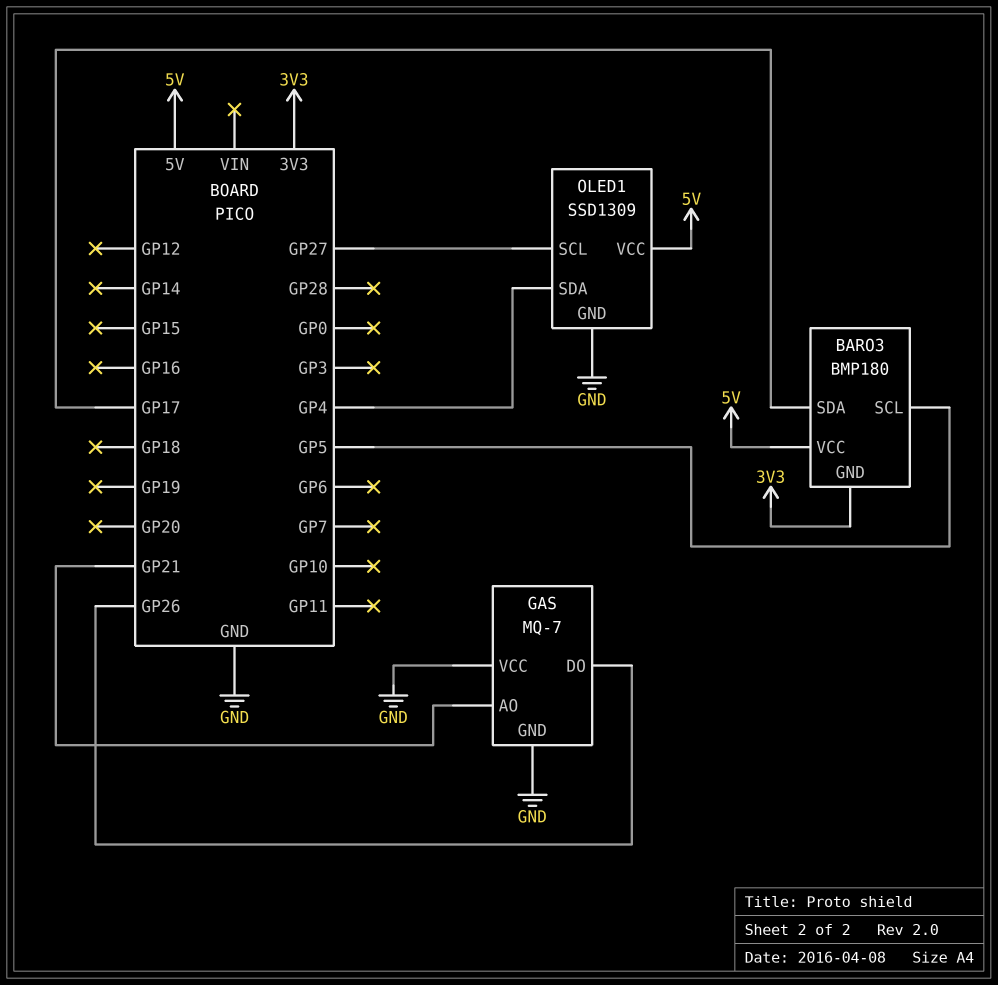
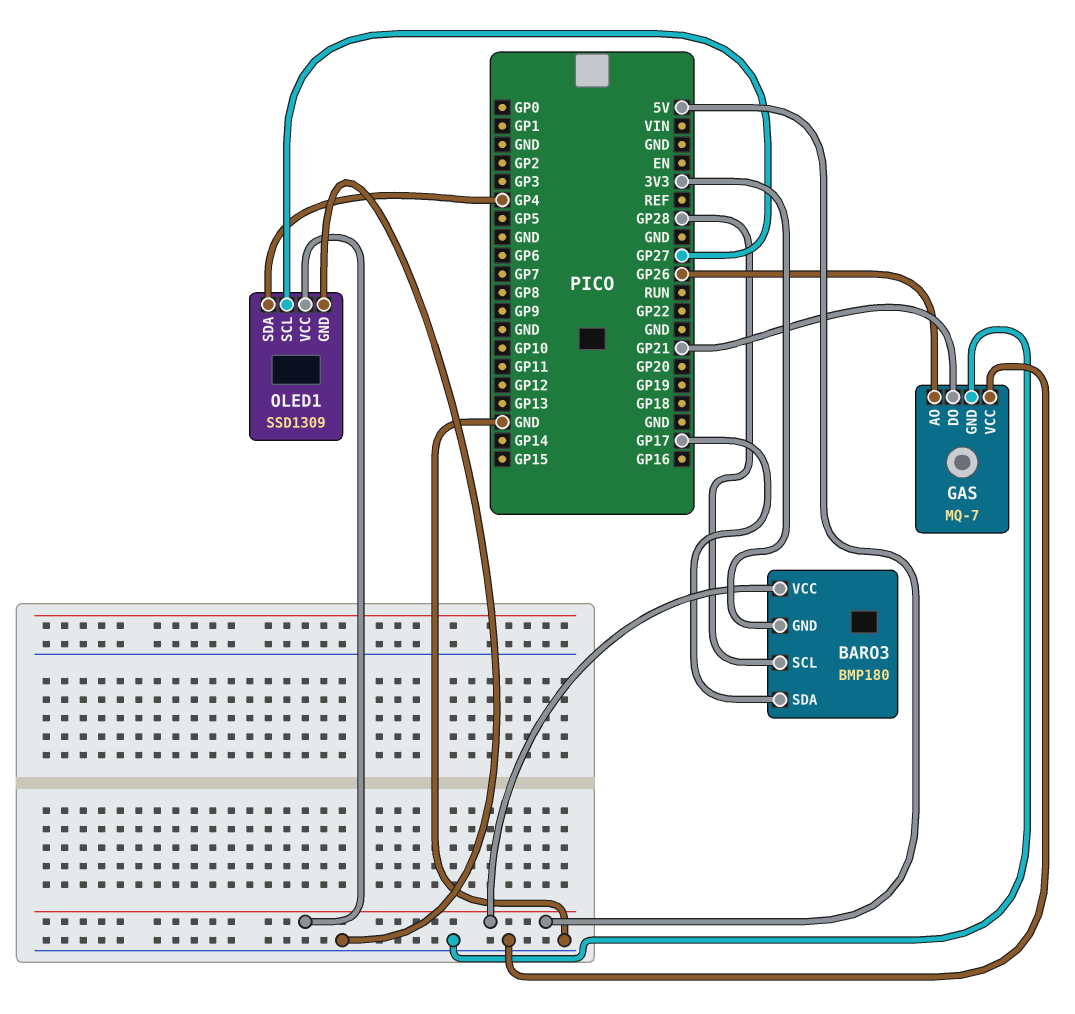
BARO3 pin SCL: GP5 -> GP28
GAS pin AO: GP21 -> GP26
GAS pin DO: GP26 -> GP21

